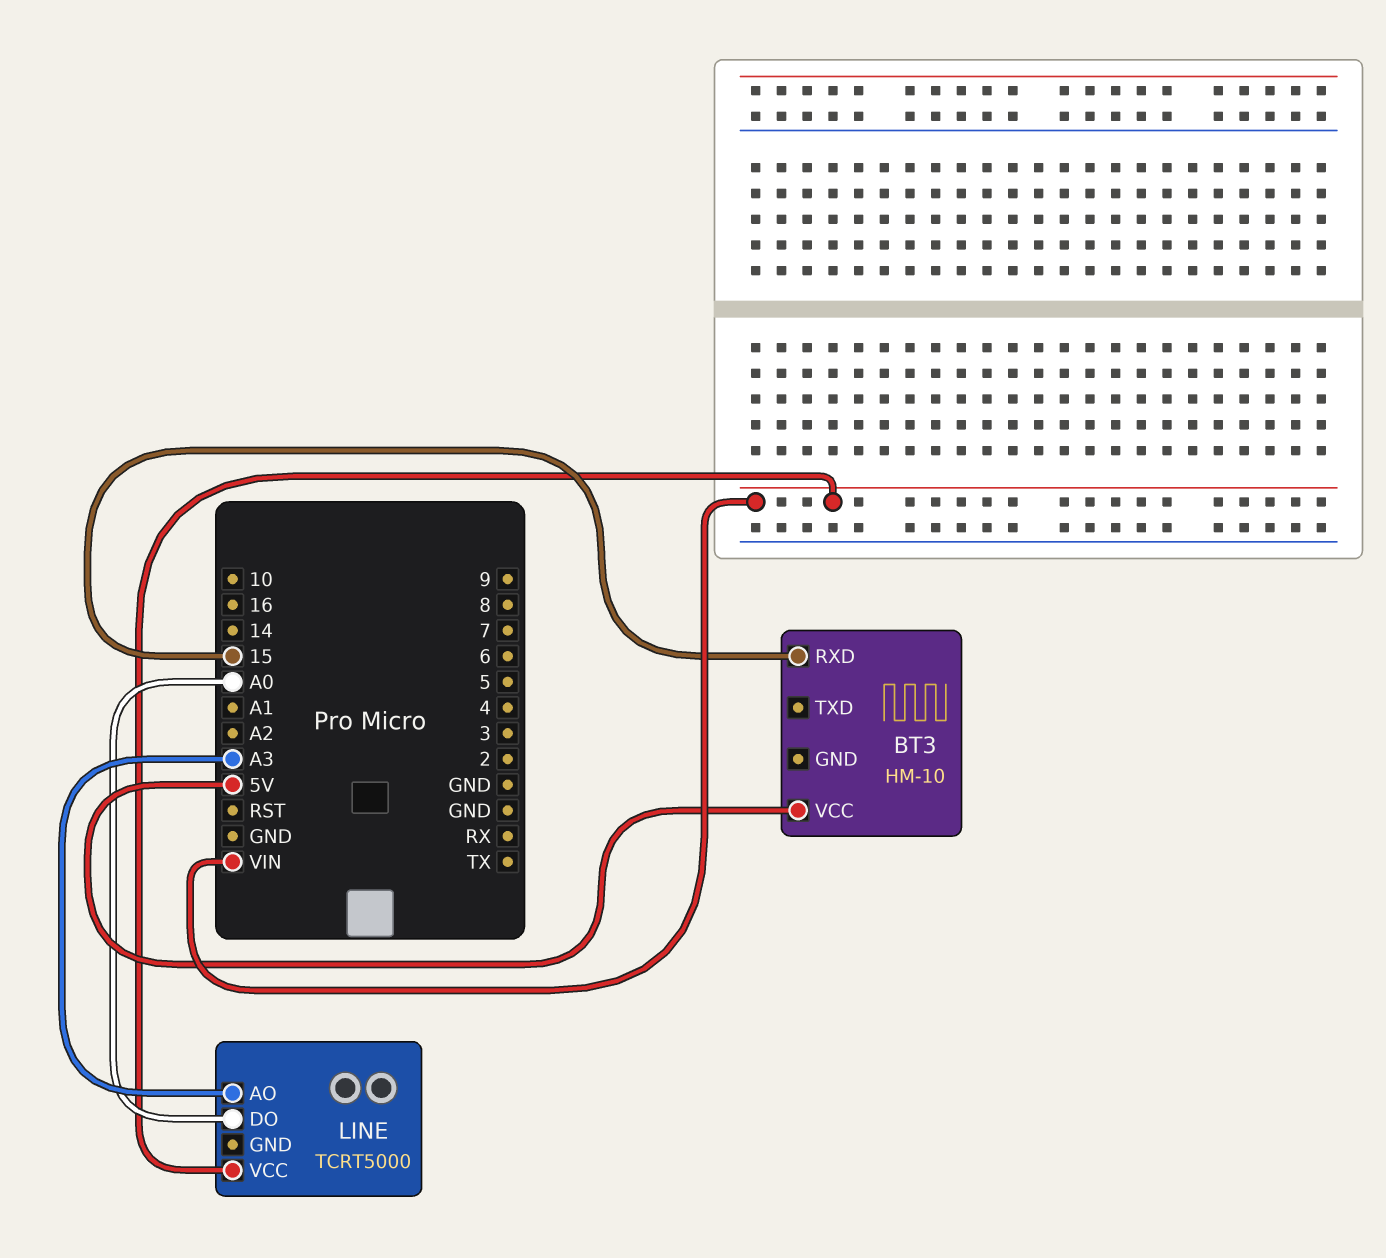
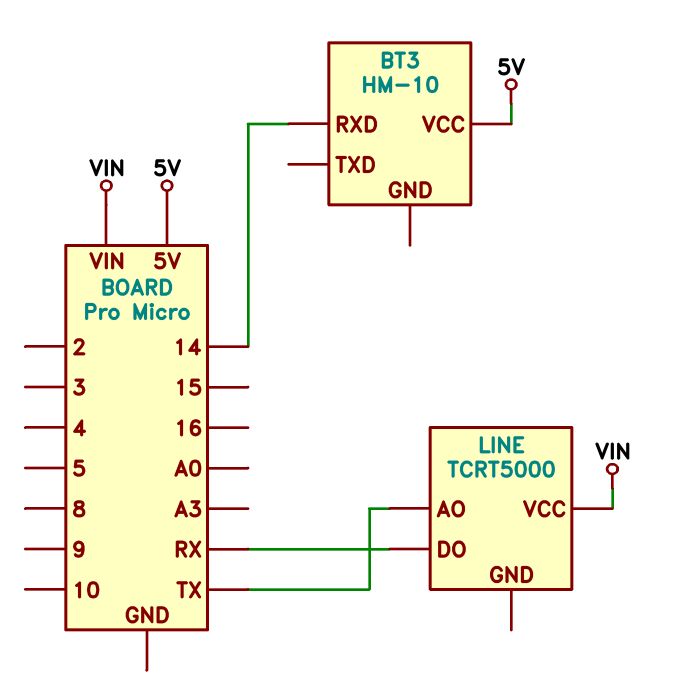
BT3 pin RXD: 15 -> 14
LINE pin AO: A3 -> TX
LINE pin DO: A0 -> RX

